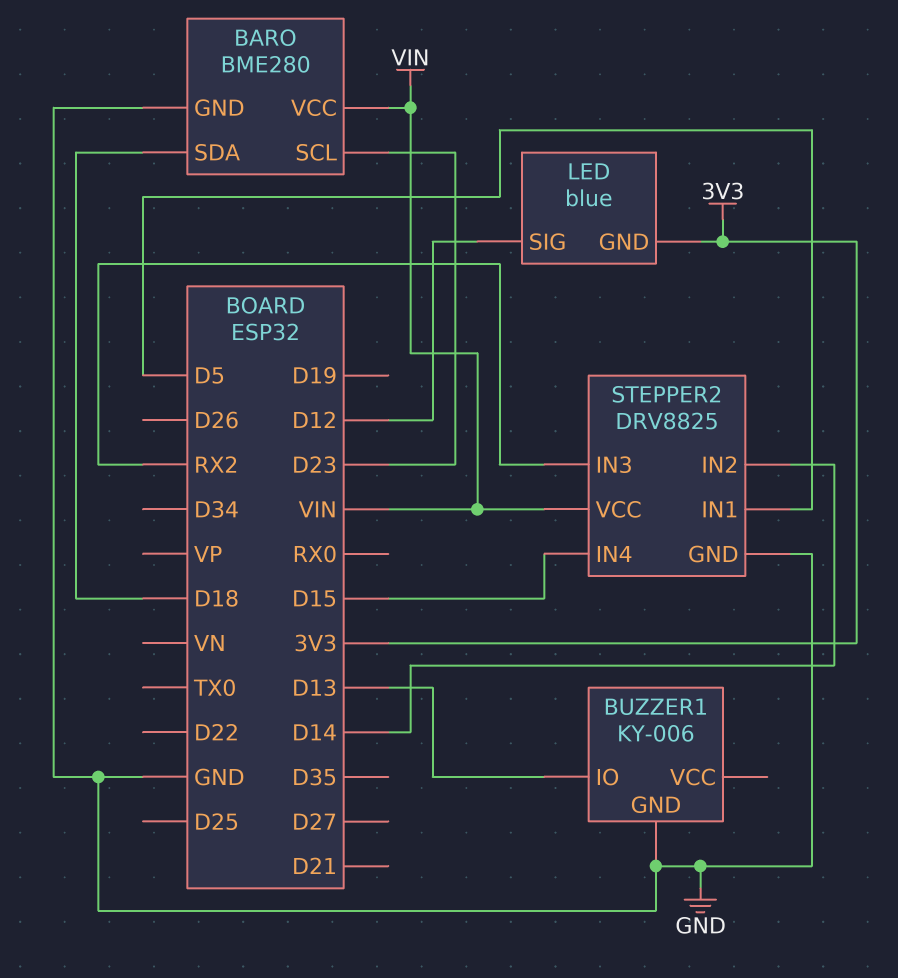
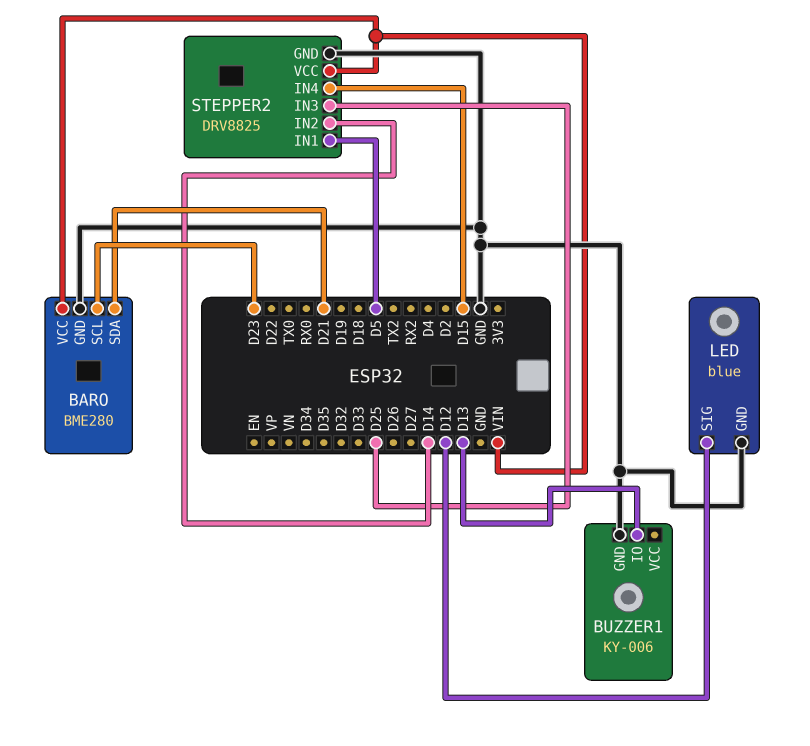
BARO pin SDA: D18 -> D21
LED pin GND: 3V3 -> GND
STEPPER2 pin IN3: RX2 -> D25

